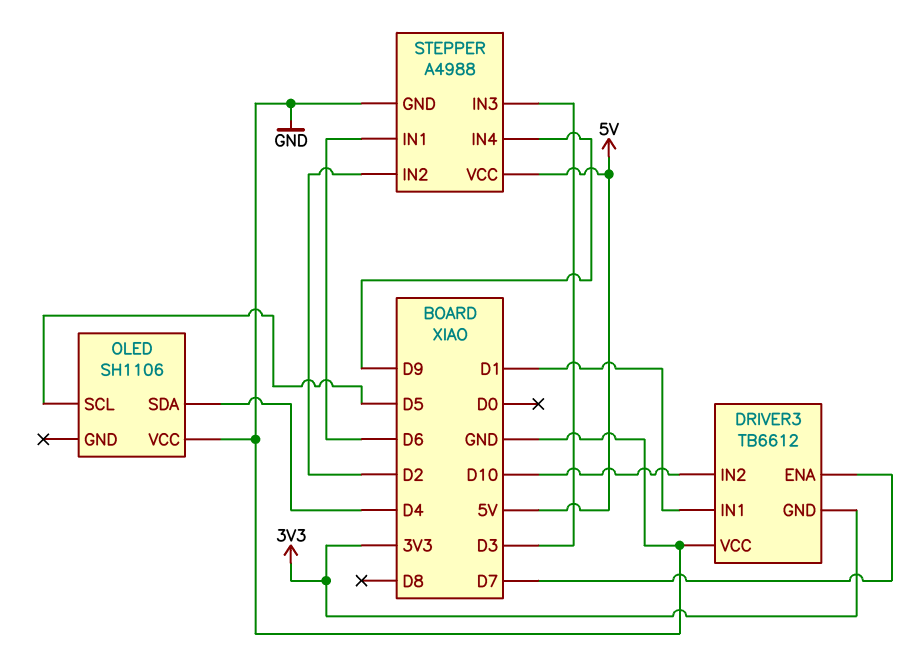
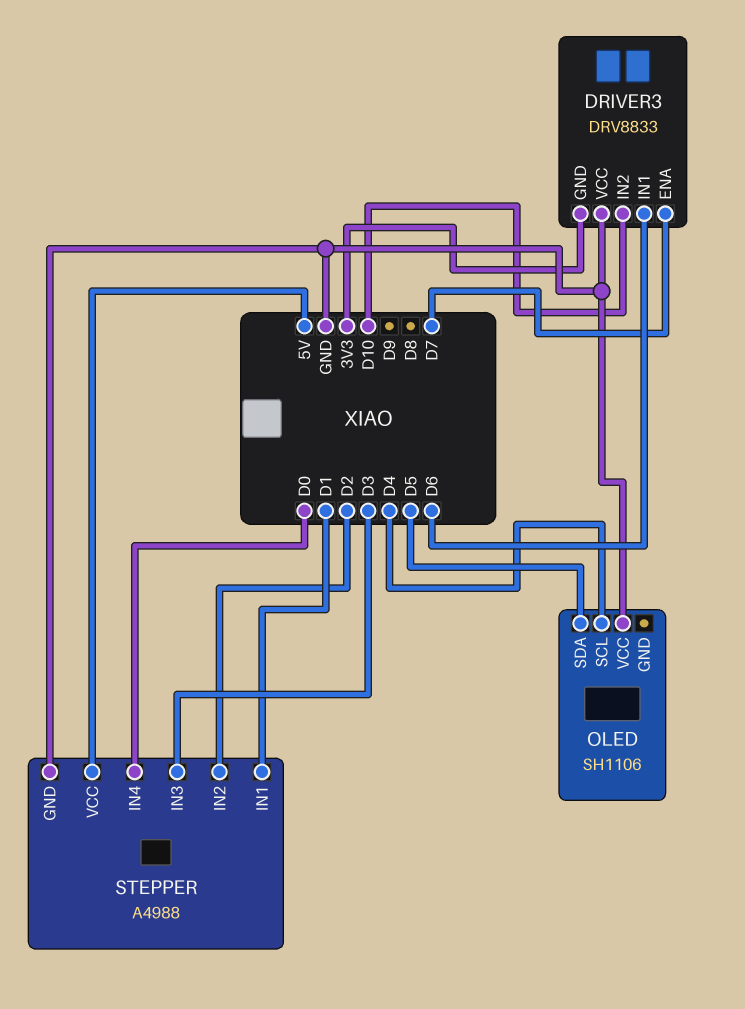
DRIVER3: TB6612 -> DRV8833
DRIVER3 pin IN1: D1 -> D6
OLED pin SCL: D5 -> D4
OLED pin SDA: D4 -> D5
STEPPER pin IN1: D6 -> D1
STEPPER pin IN4: D9 -> D0

